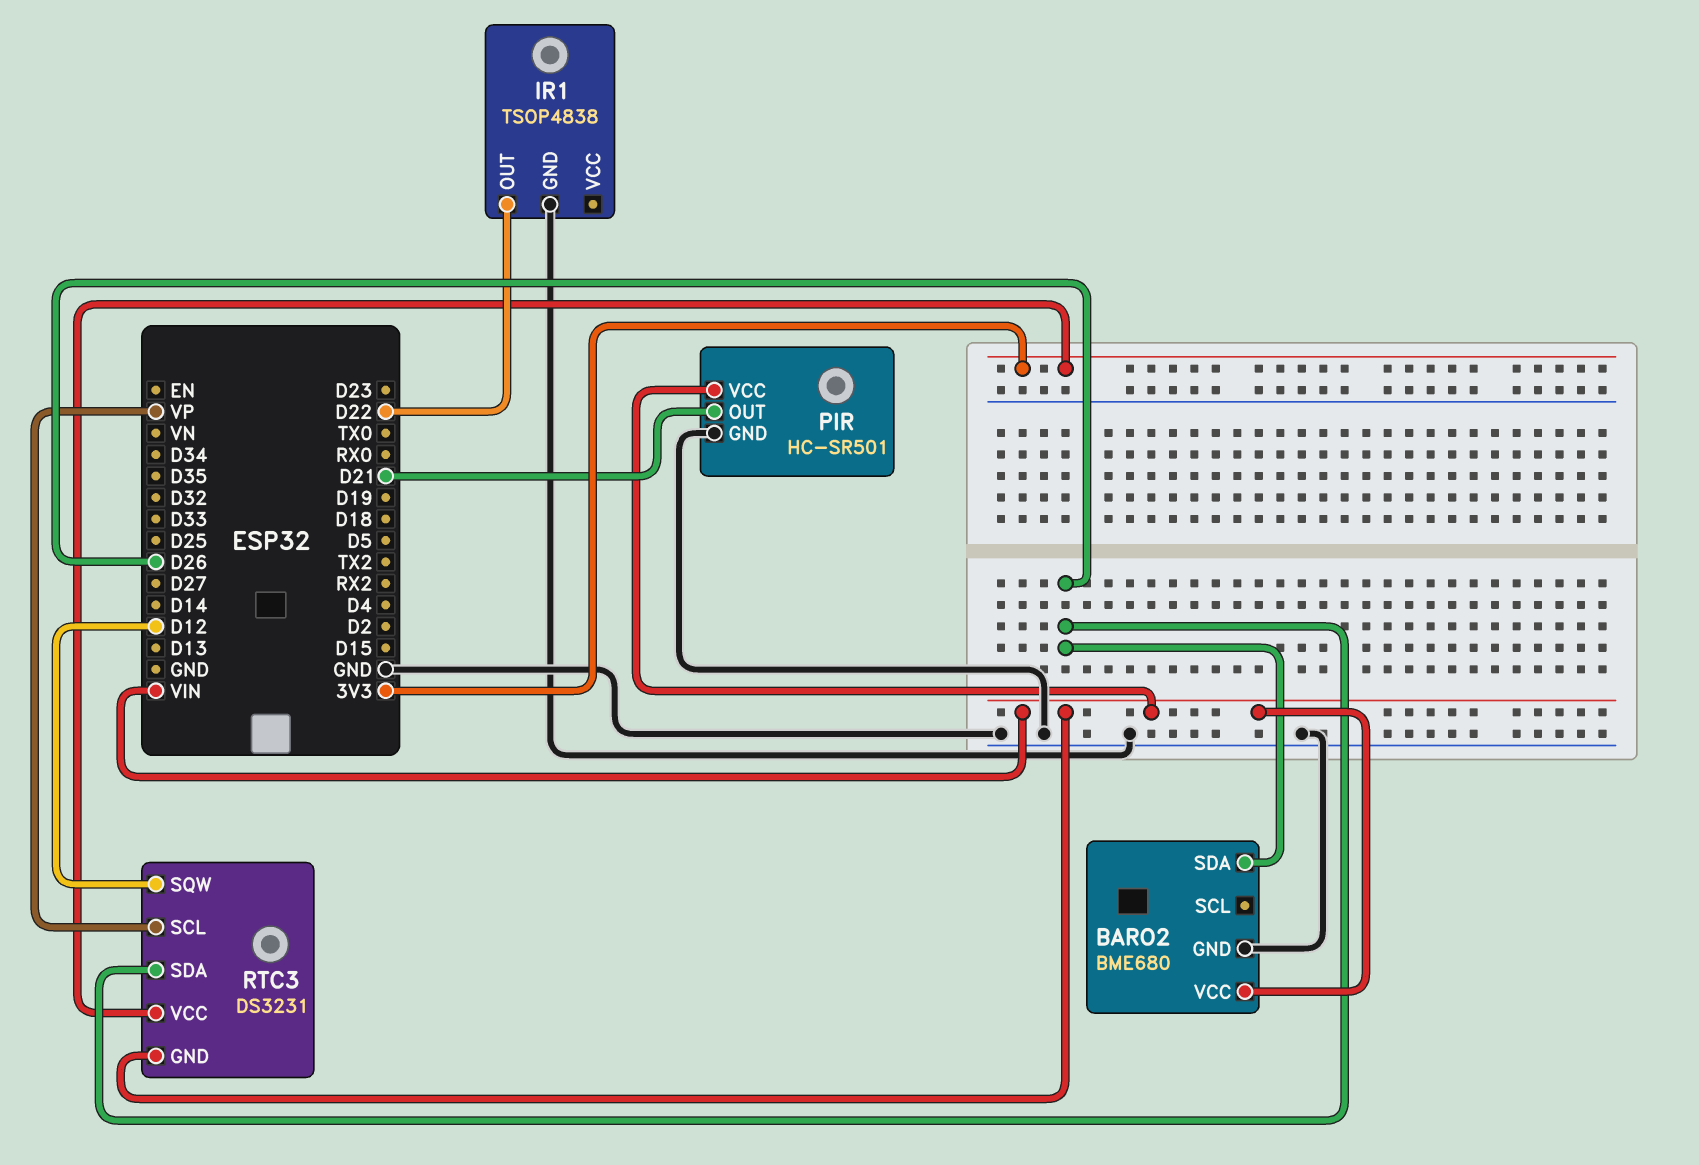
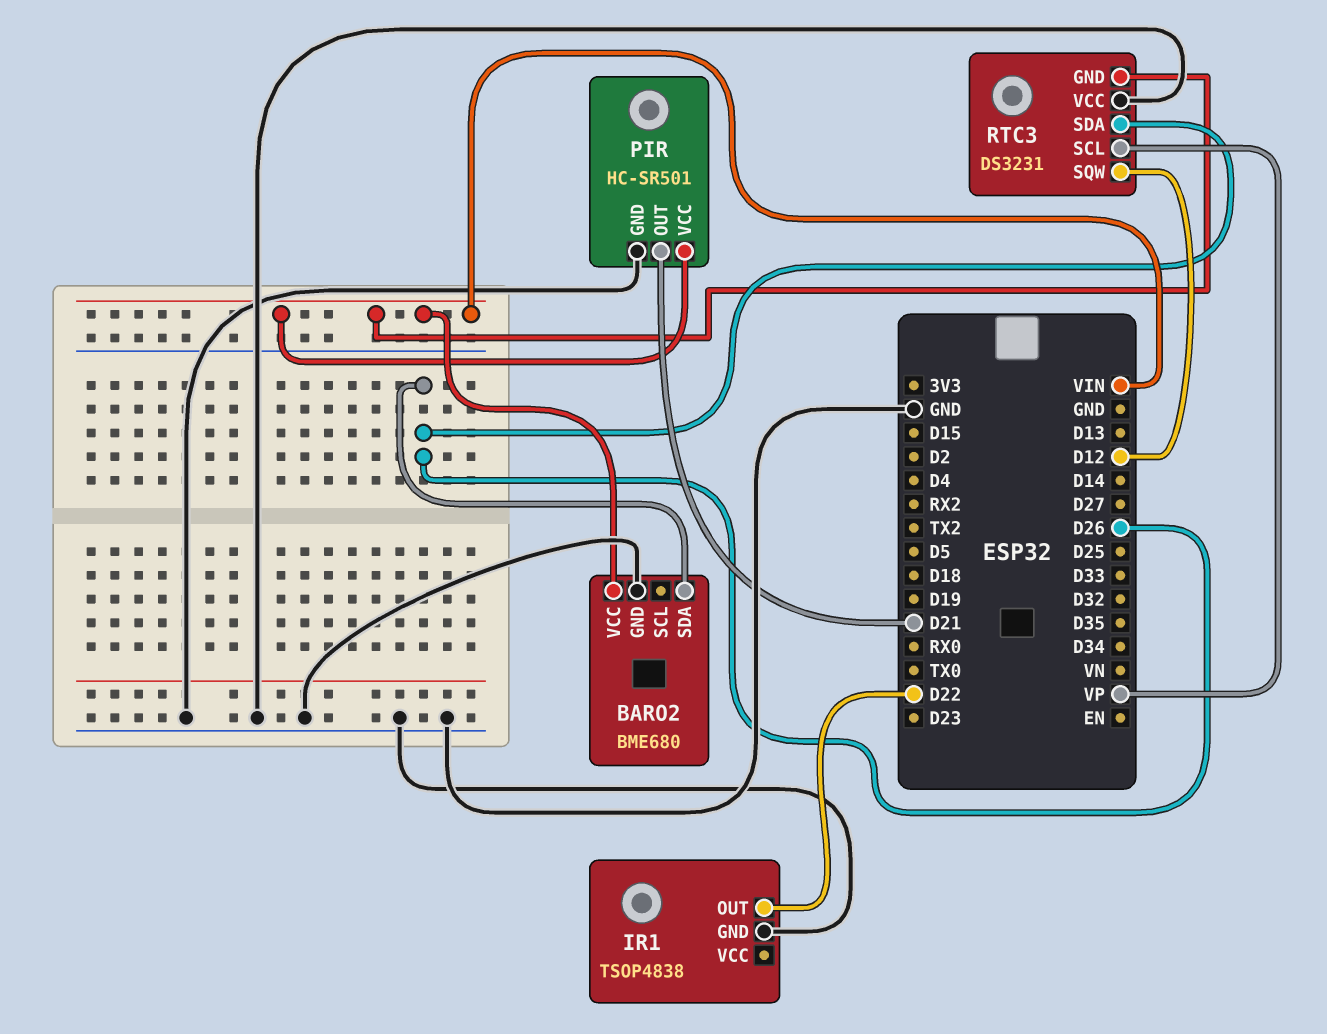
RTC3 pin VCC: 3V3 -> GND

